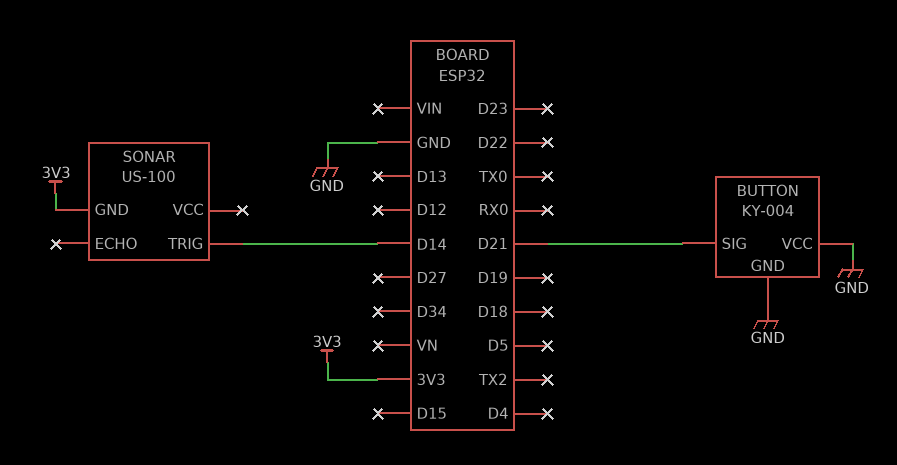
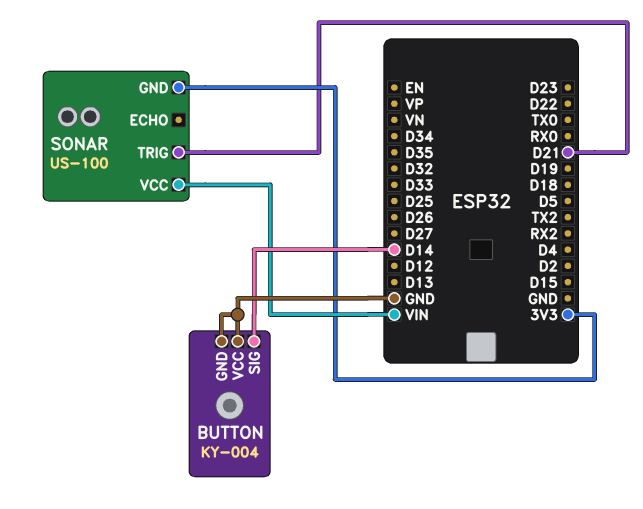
BUTTON pin SIG: D21 -> D14
SONAR pin TRIG: D14 -> D21
SONAR pin VCC: none -> VIN

